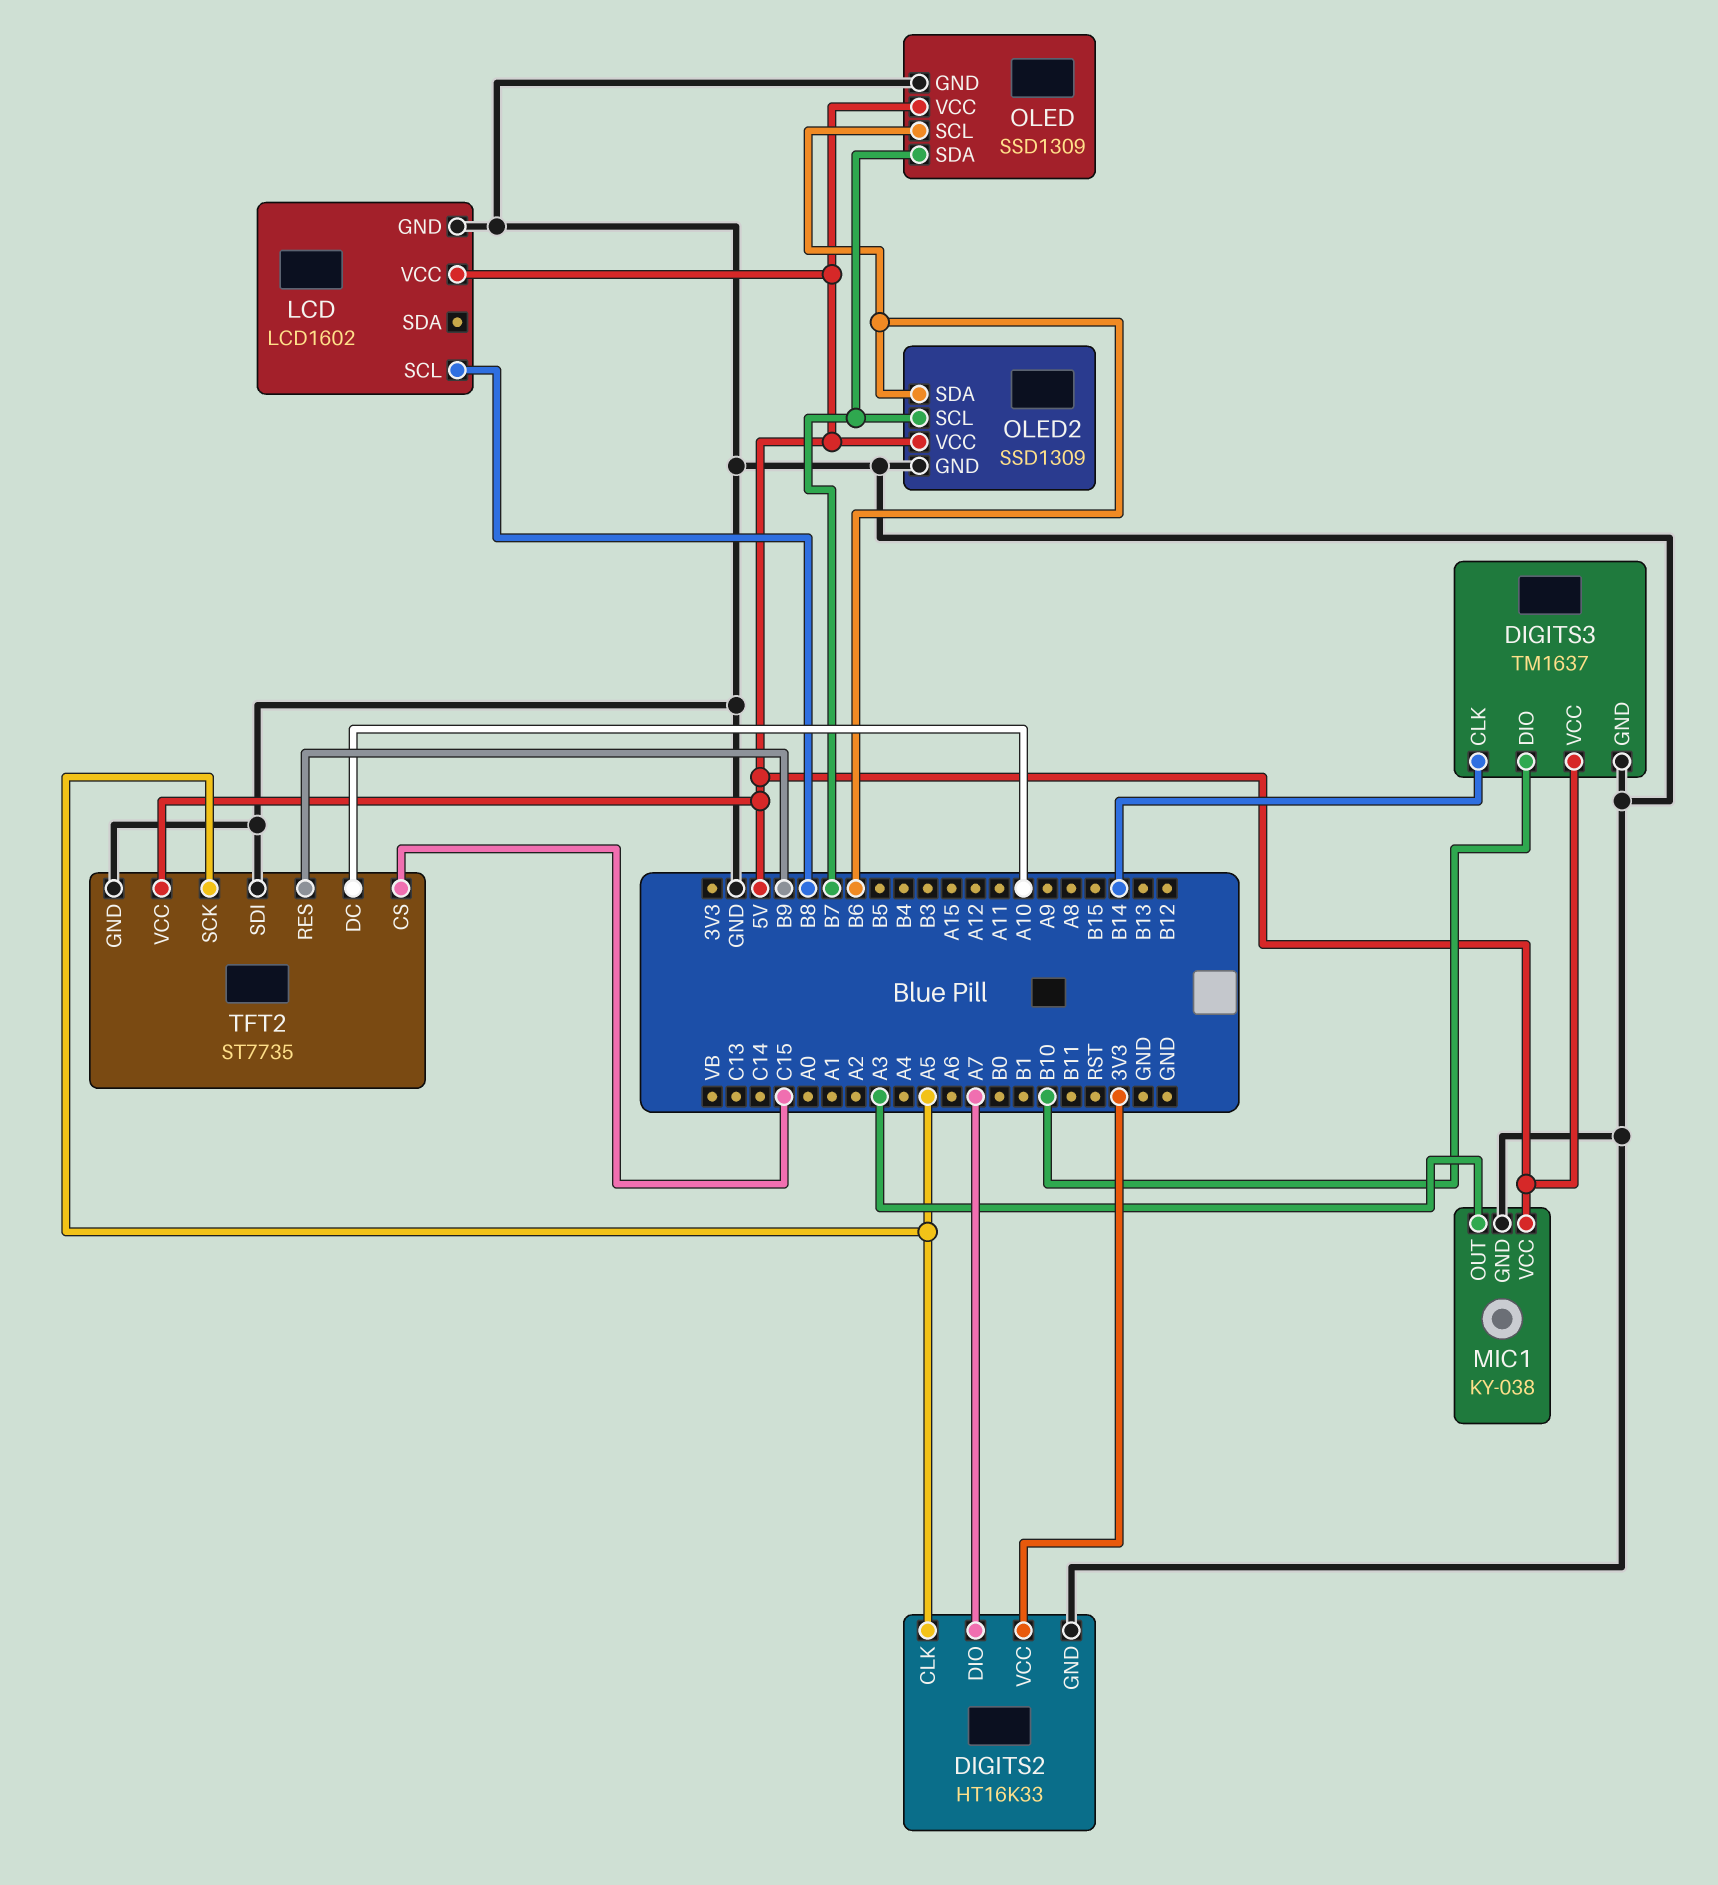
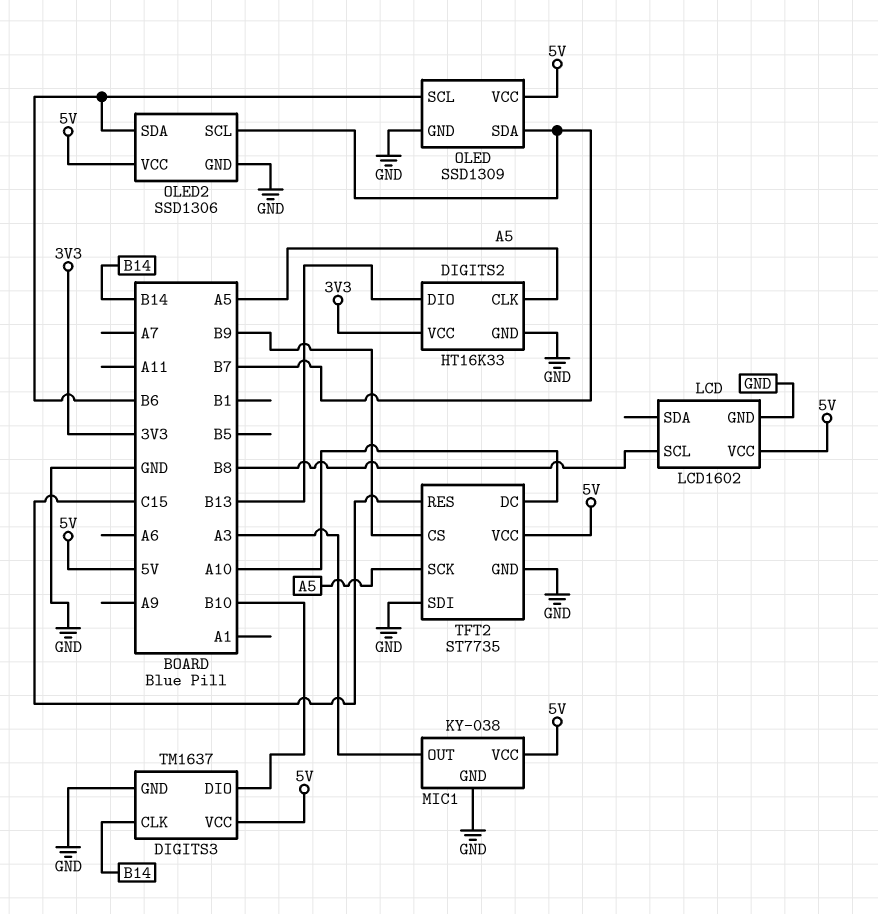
DIGITS2 pin DIO: A7 -> B13
OLED2: SSD1309 -> SSD1306
TFT2 pin CS: C15 -> B9
TFT2 pin RES: B9 -> C15

